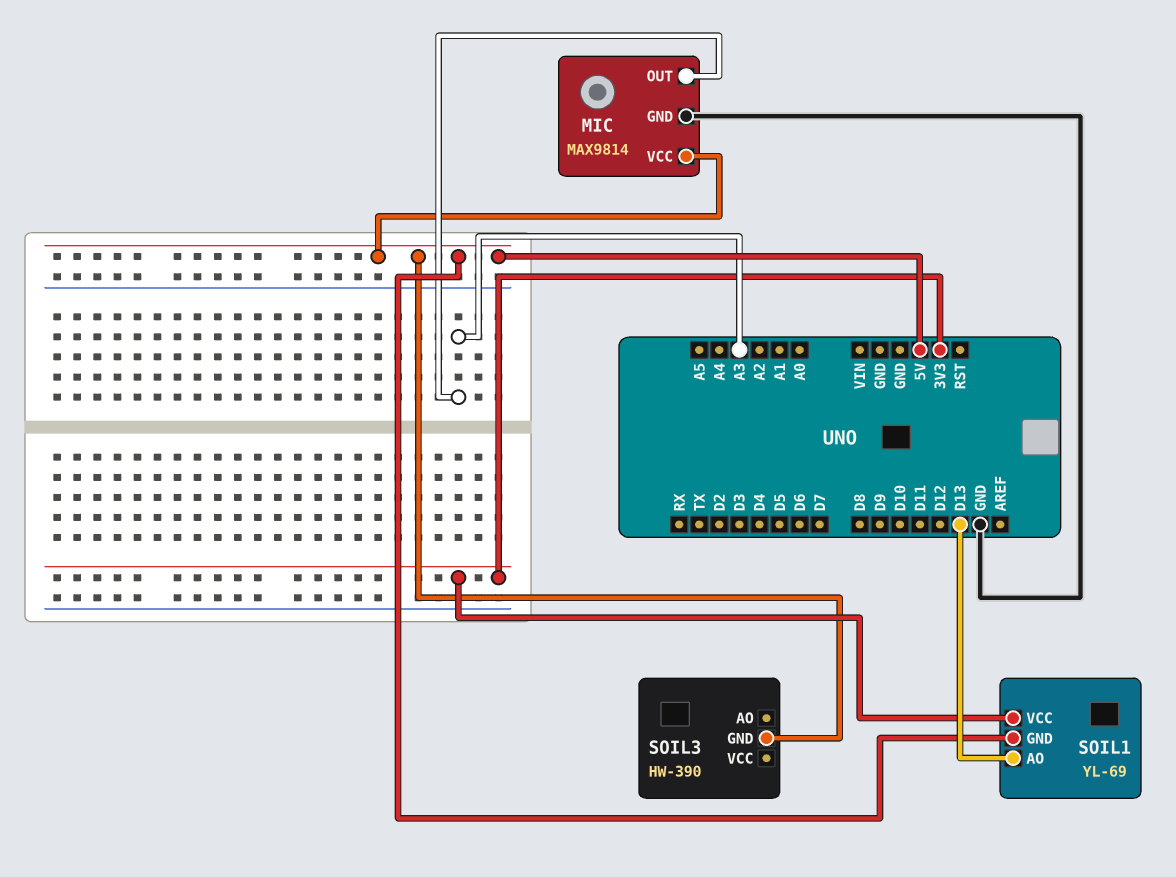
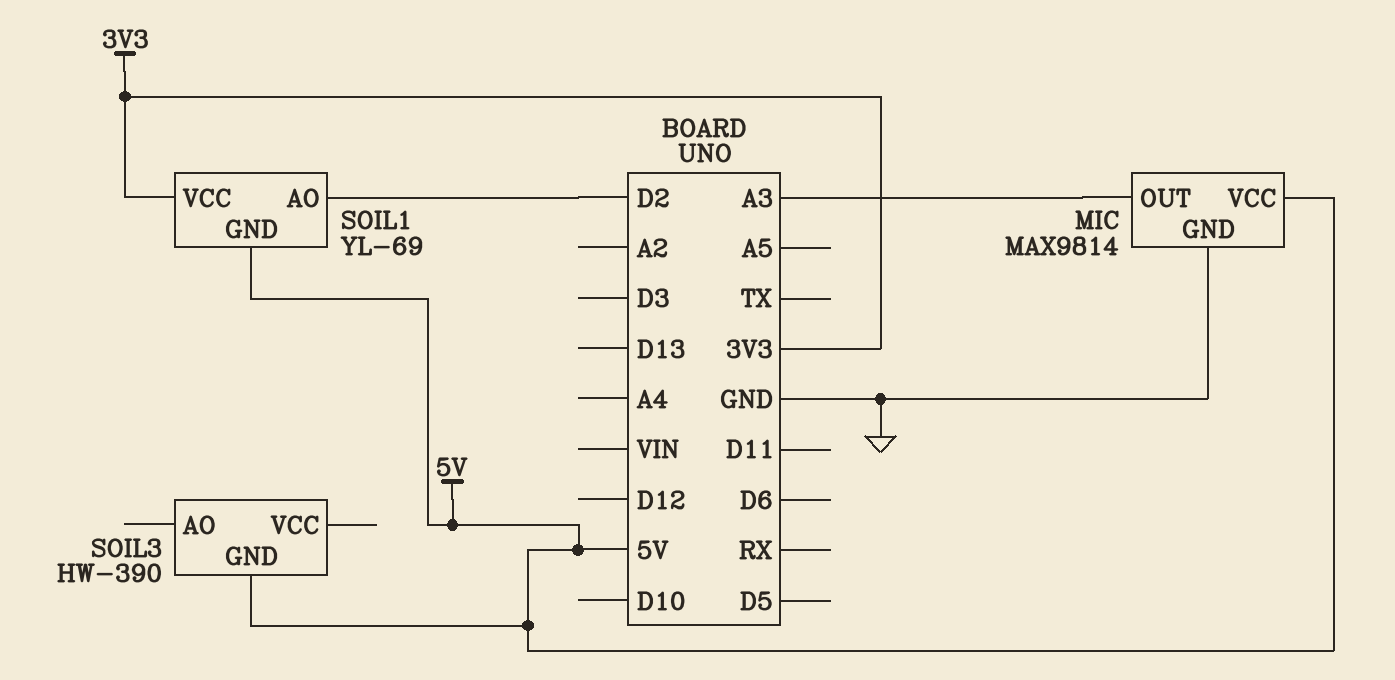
SOIL1 pin AO: D13 -> D2

